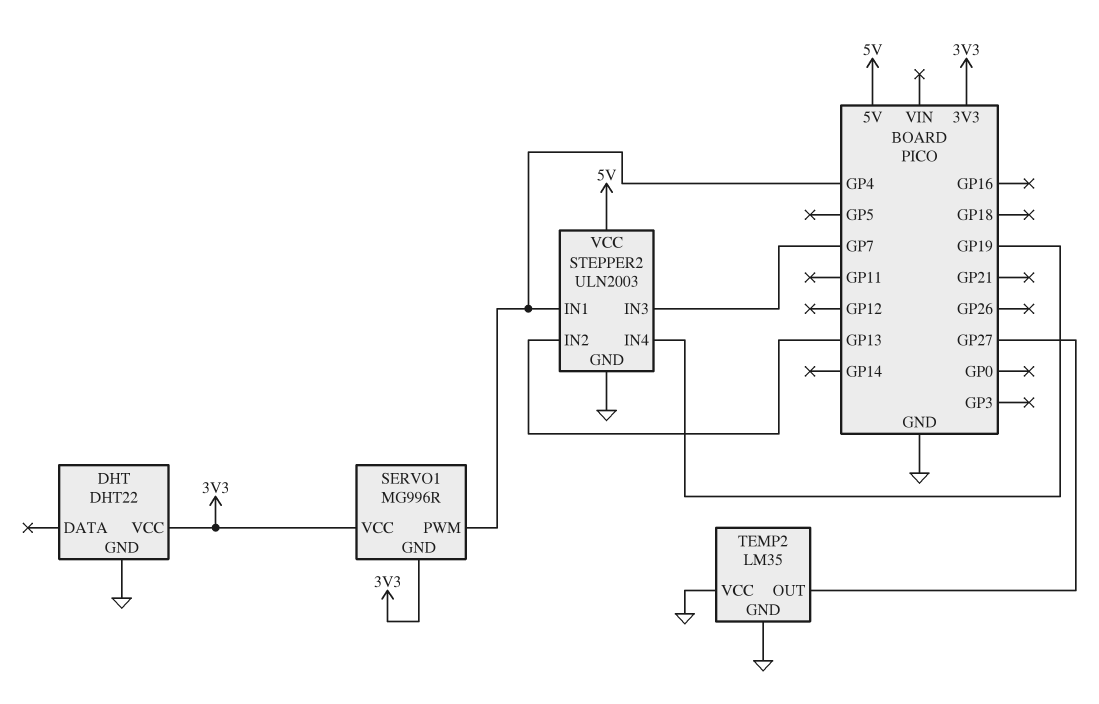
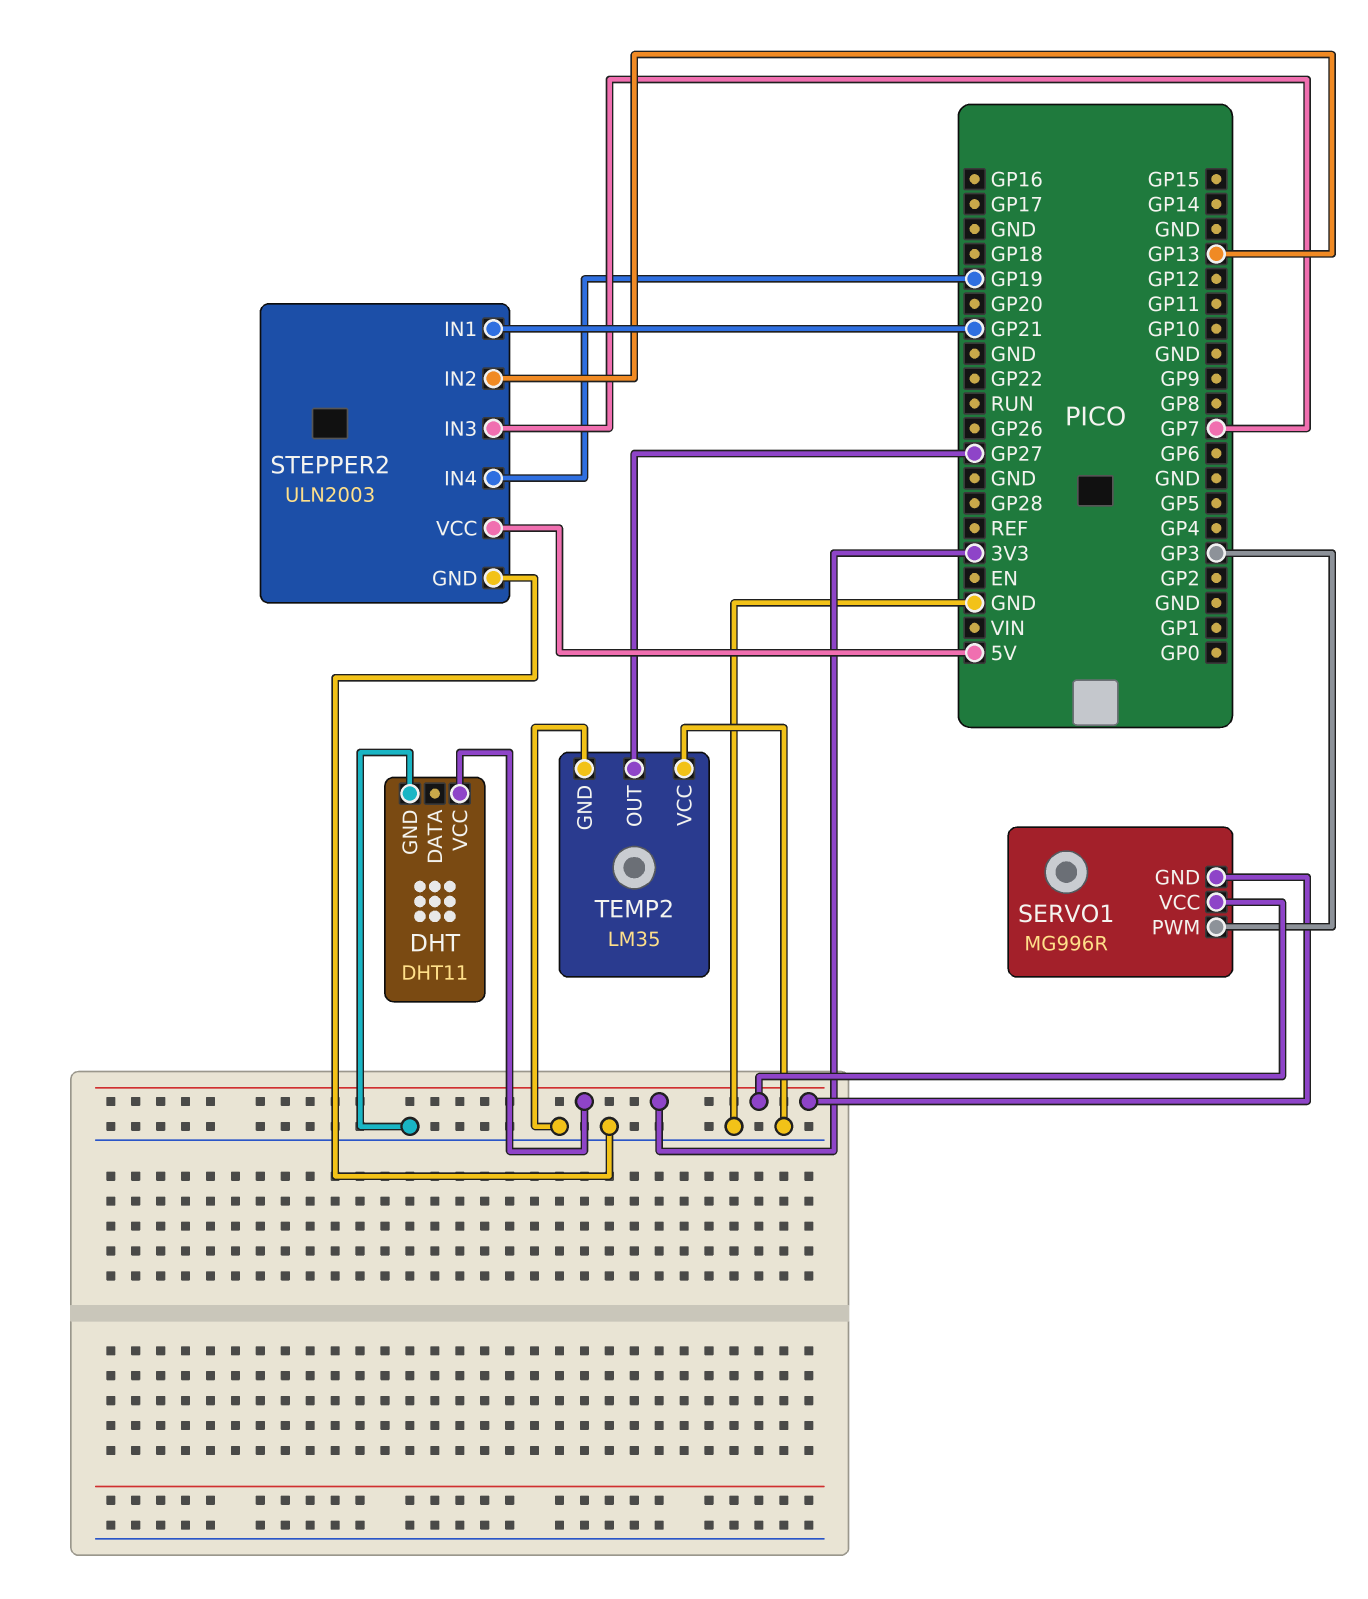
DHT: DHT22 -> DHT11
SERVO1 pin PWM: GP4 -> GP3
STEPPER2 pin IN1: GP4 -> GP21

